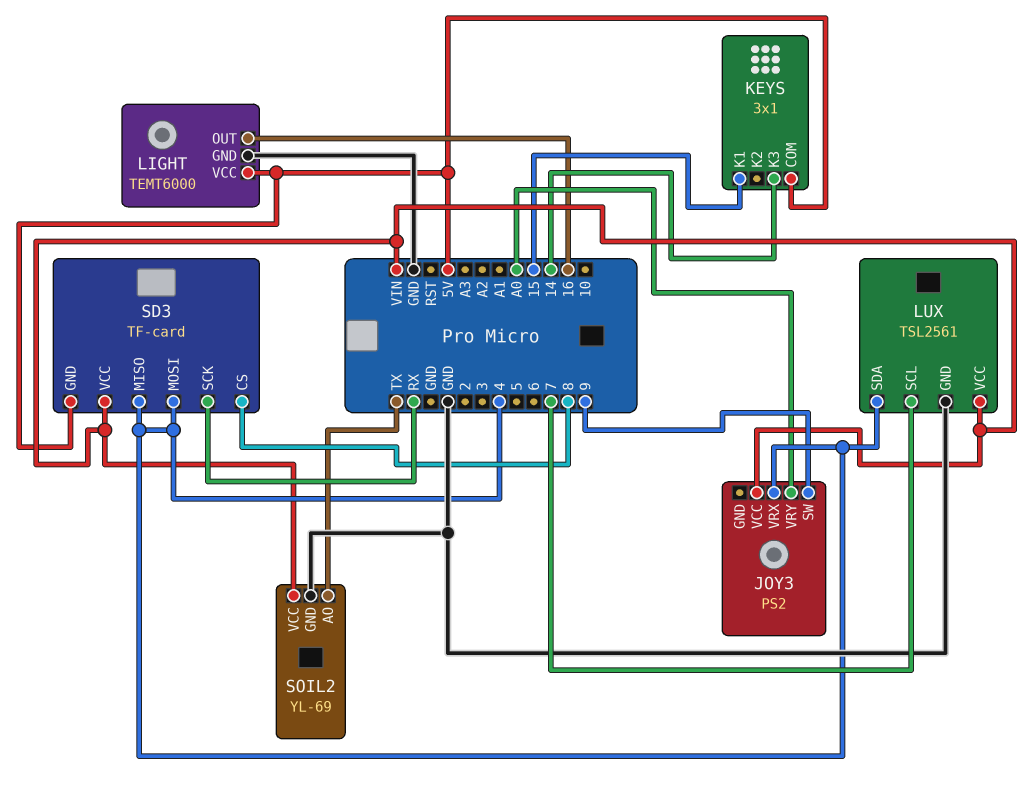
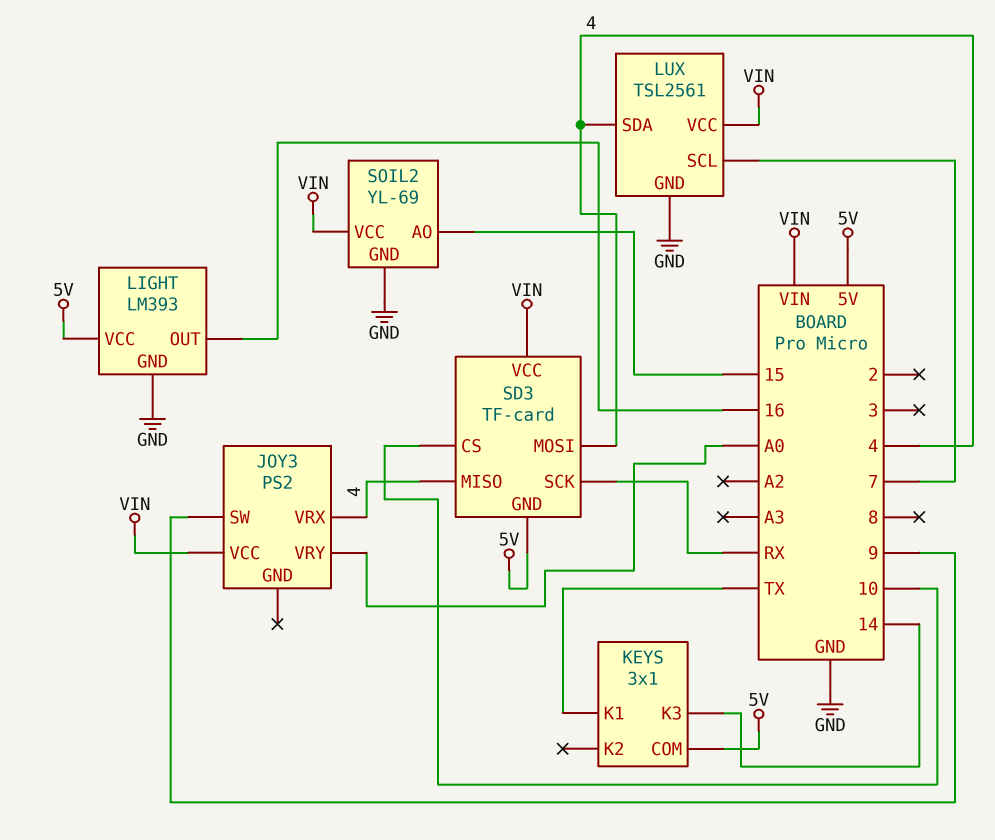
KEYS pin K1: 15 -> TX
LIGHT: TEMT6000 -> LM393
SD3 pin CS: 8 -> 10
SOIL2 pin AO: TX -> 15

